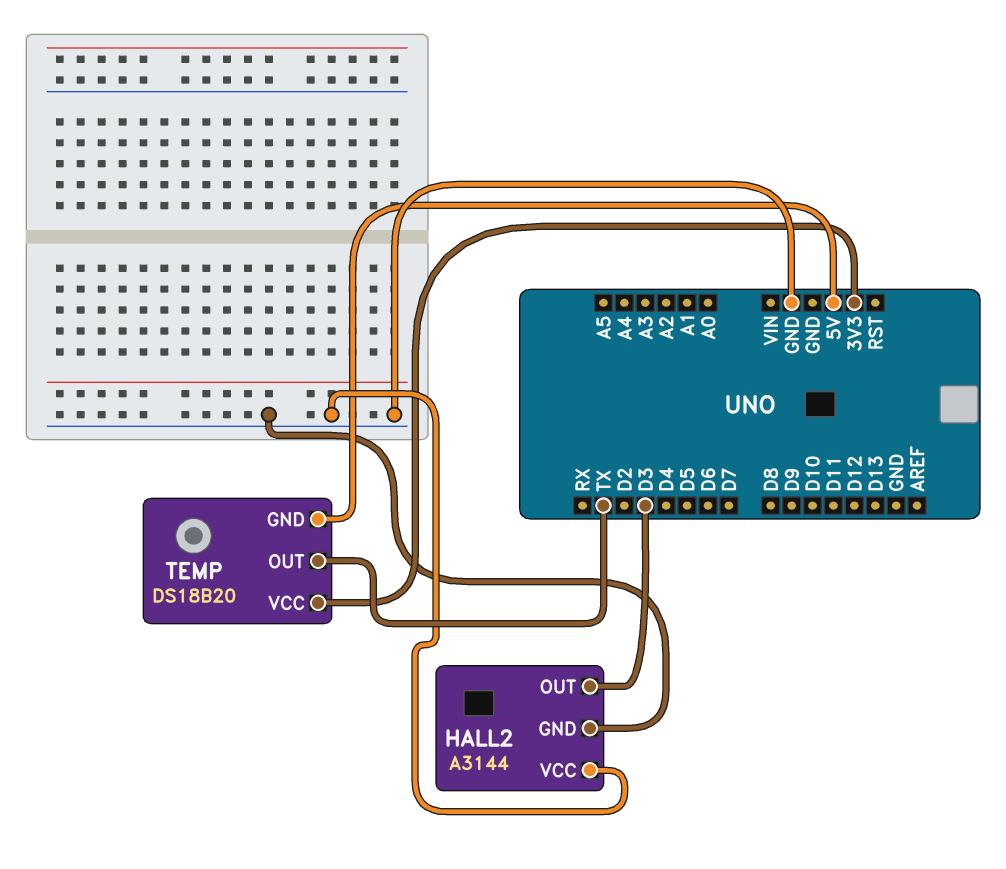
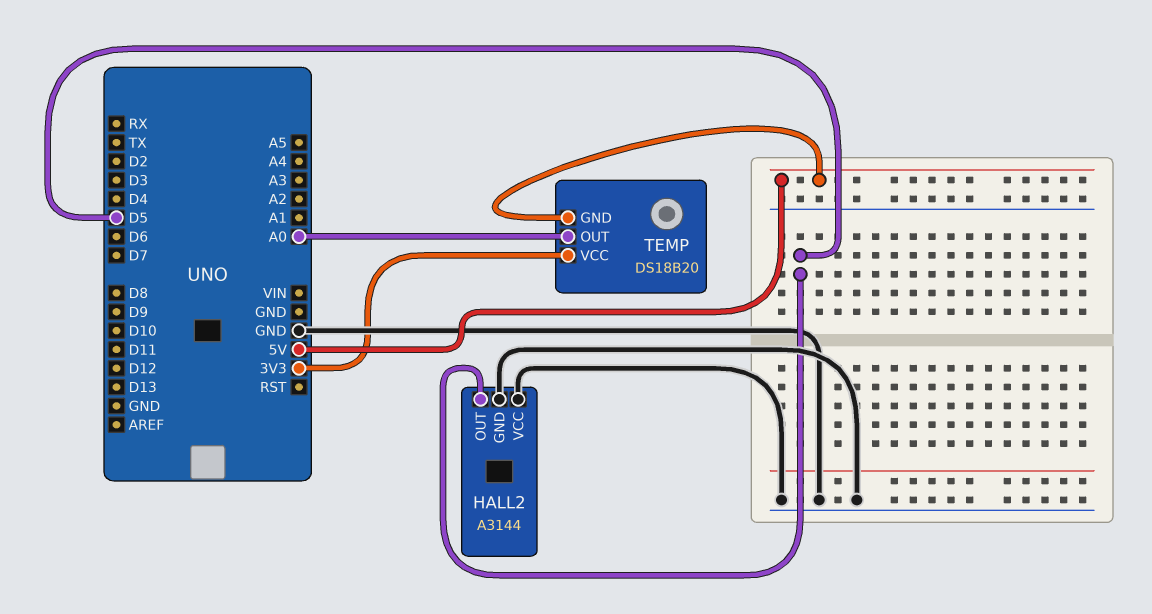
HALL2 pin OUT: D3 -> D5
TEMP pin OUT: TX -> A0

